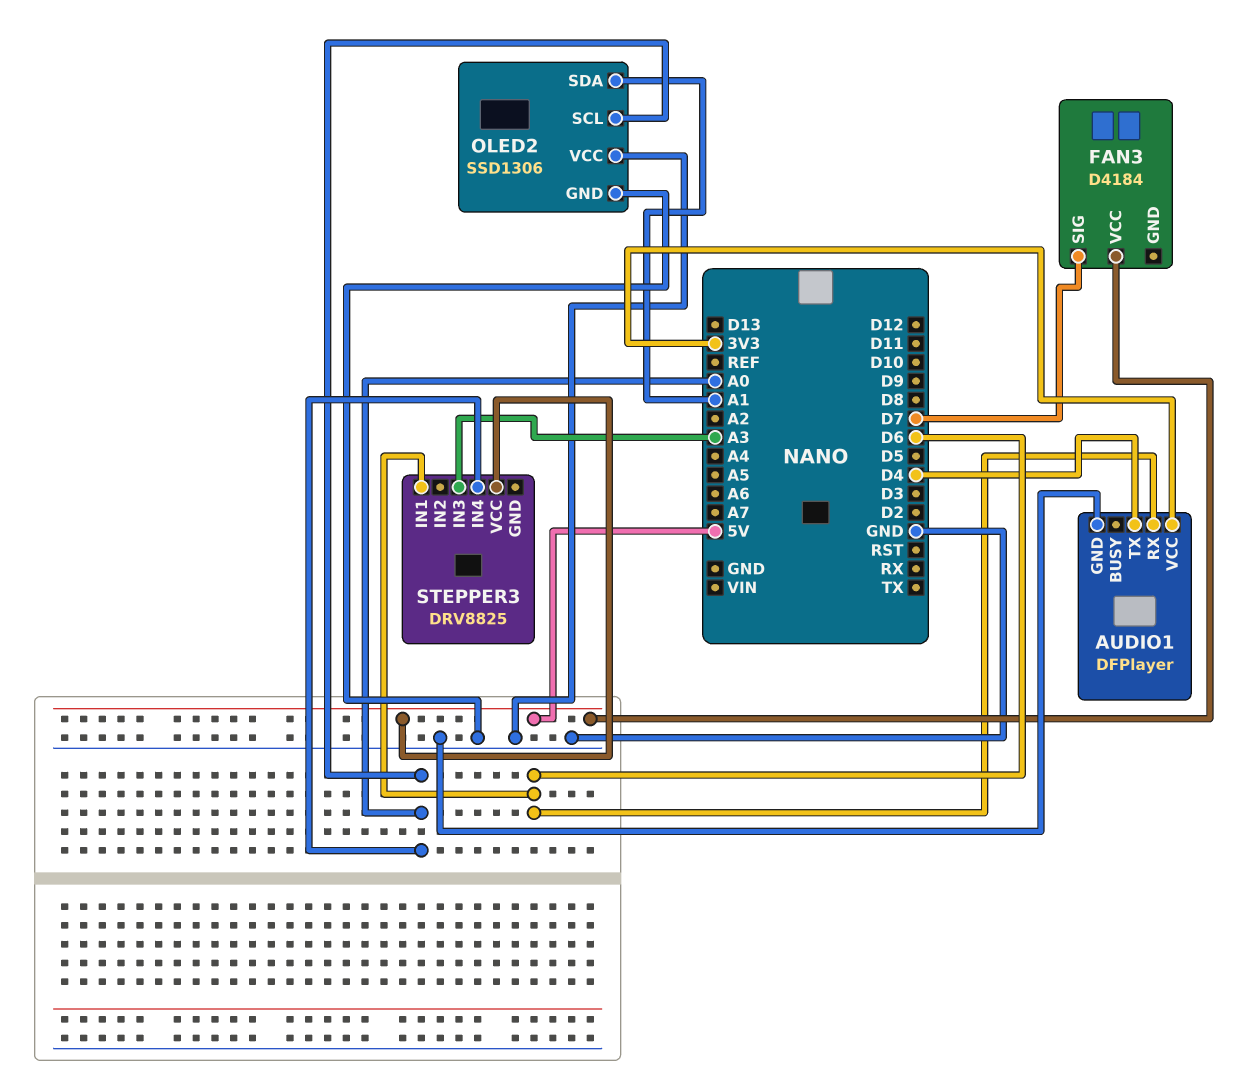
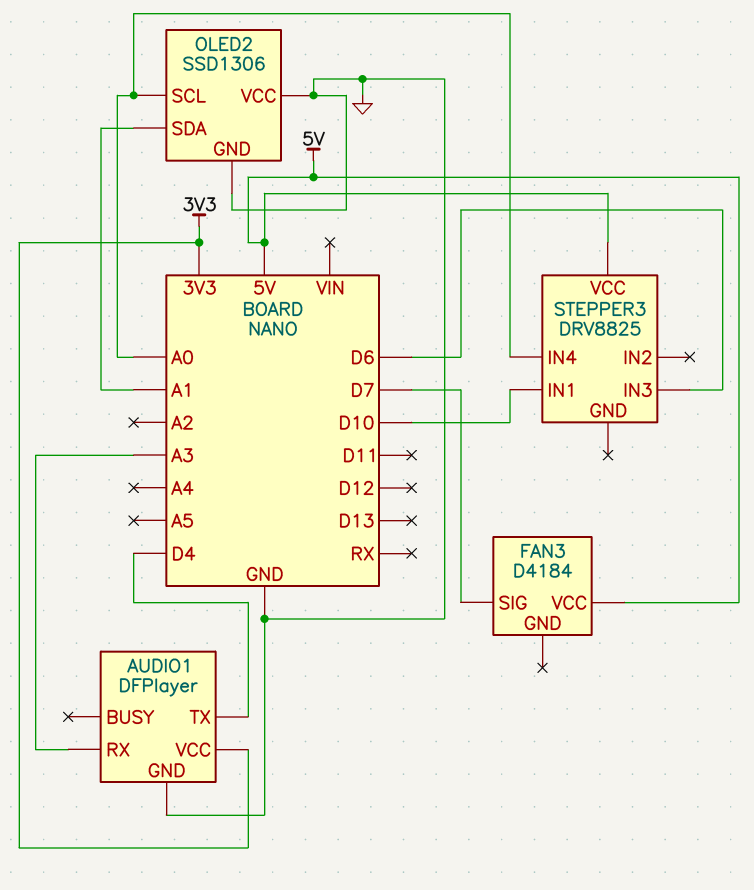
AUDIO1 pin RX: D6 -> A3
STEPPER3 pin IN1: D6 -> D10
STEPPER3 pin IN3: A3 -> D6

